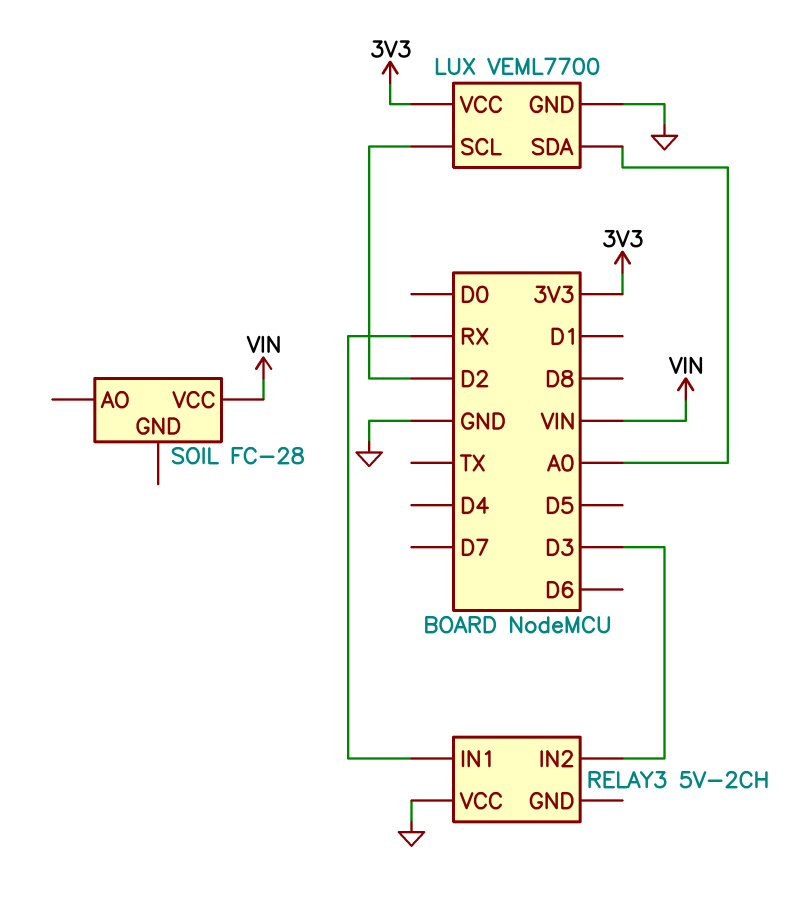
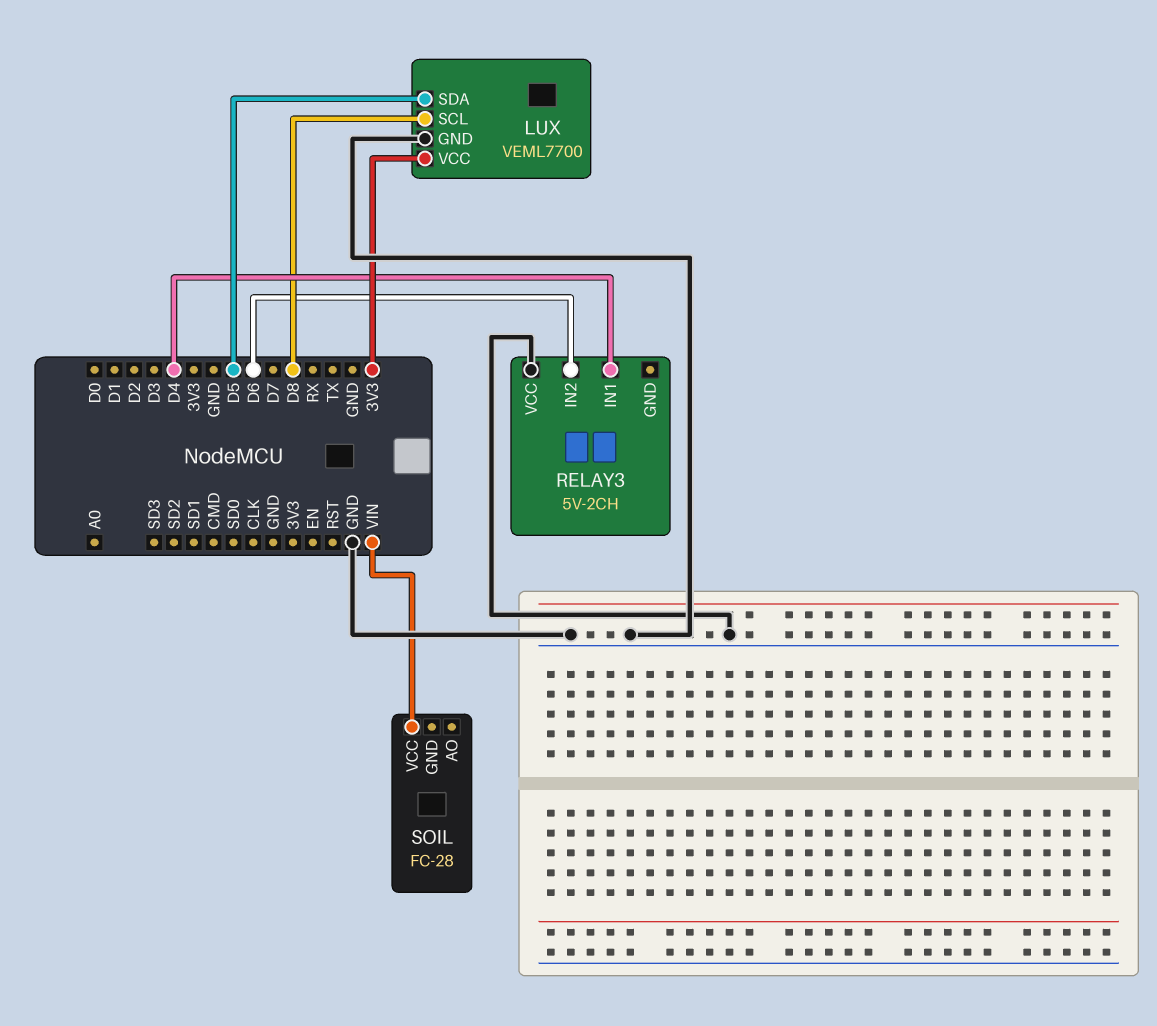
LUX pin SCL: D2 -> D8
LUX pin SDA: A0 -> D5
RELAY3 pin IN1: RX -> D4
RELAY3 pin IN2: D3 -> D6

